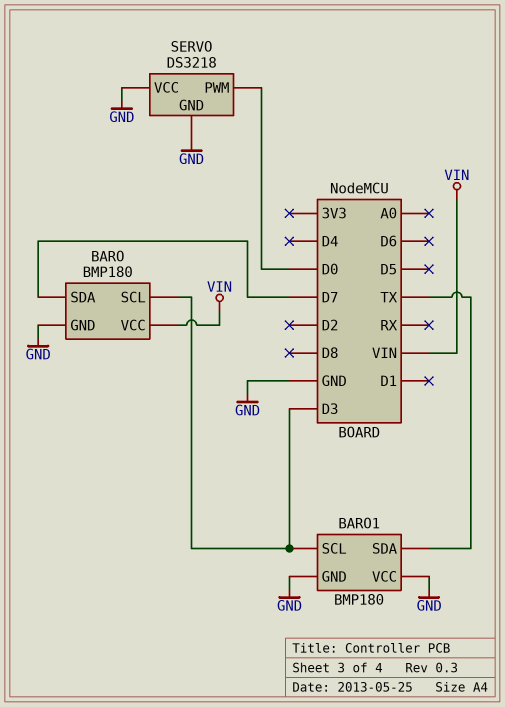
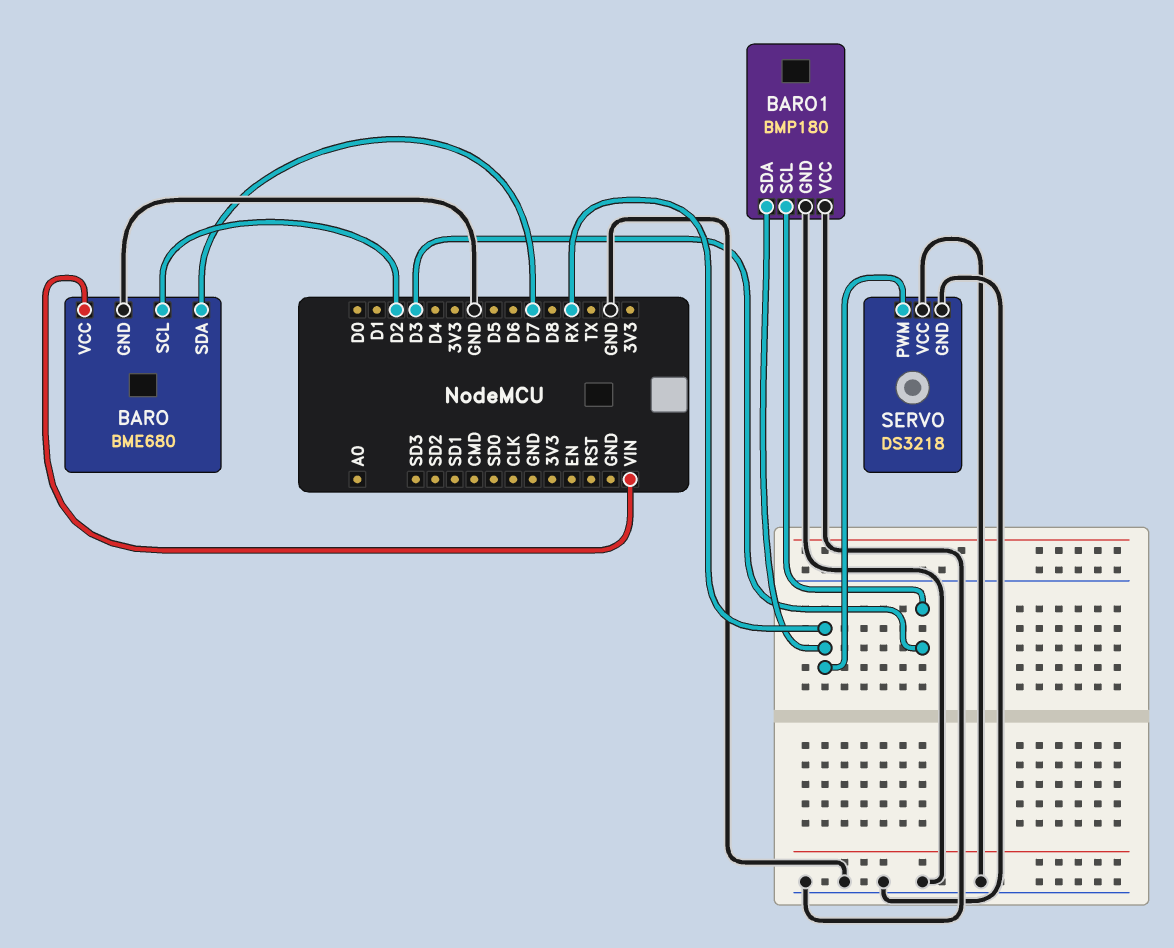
BARO: BMP180 -> BME680
BARO pin SCL: D3 -> D2
BARO1 pin SDA: TX -> RX
SERVO pin PWM: D0 -> RX

